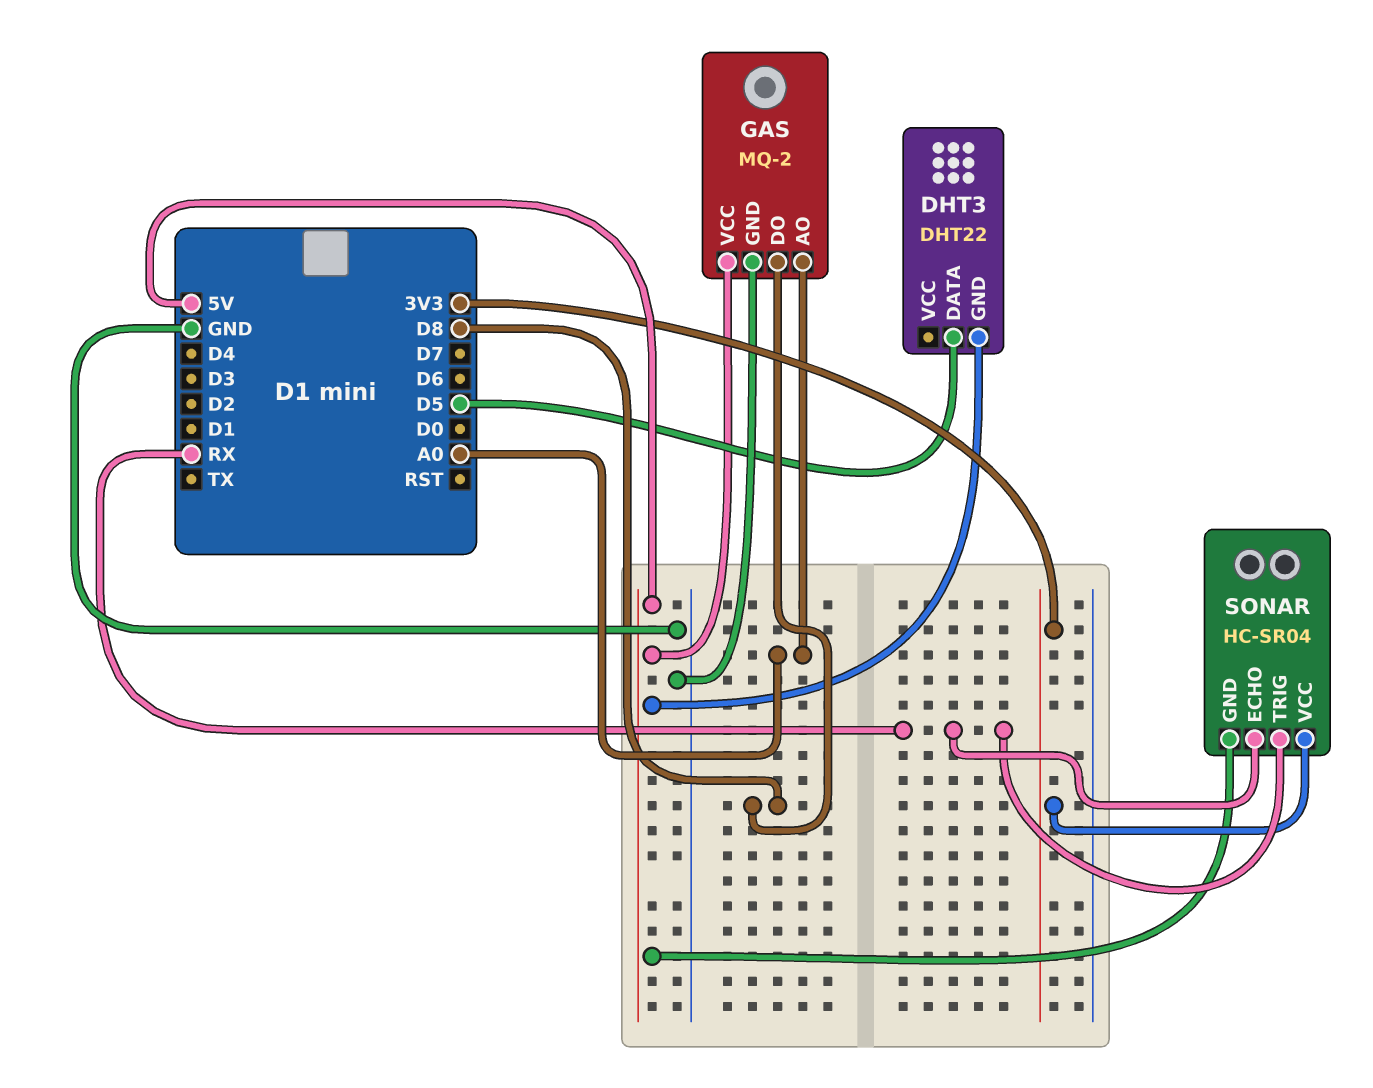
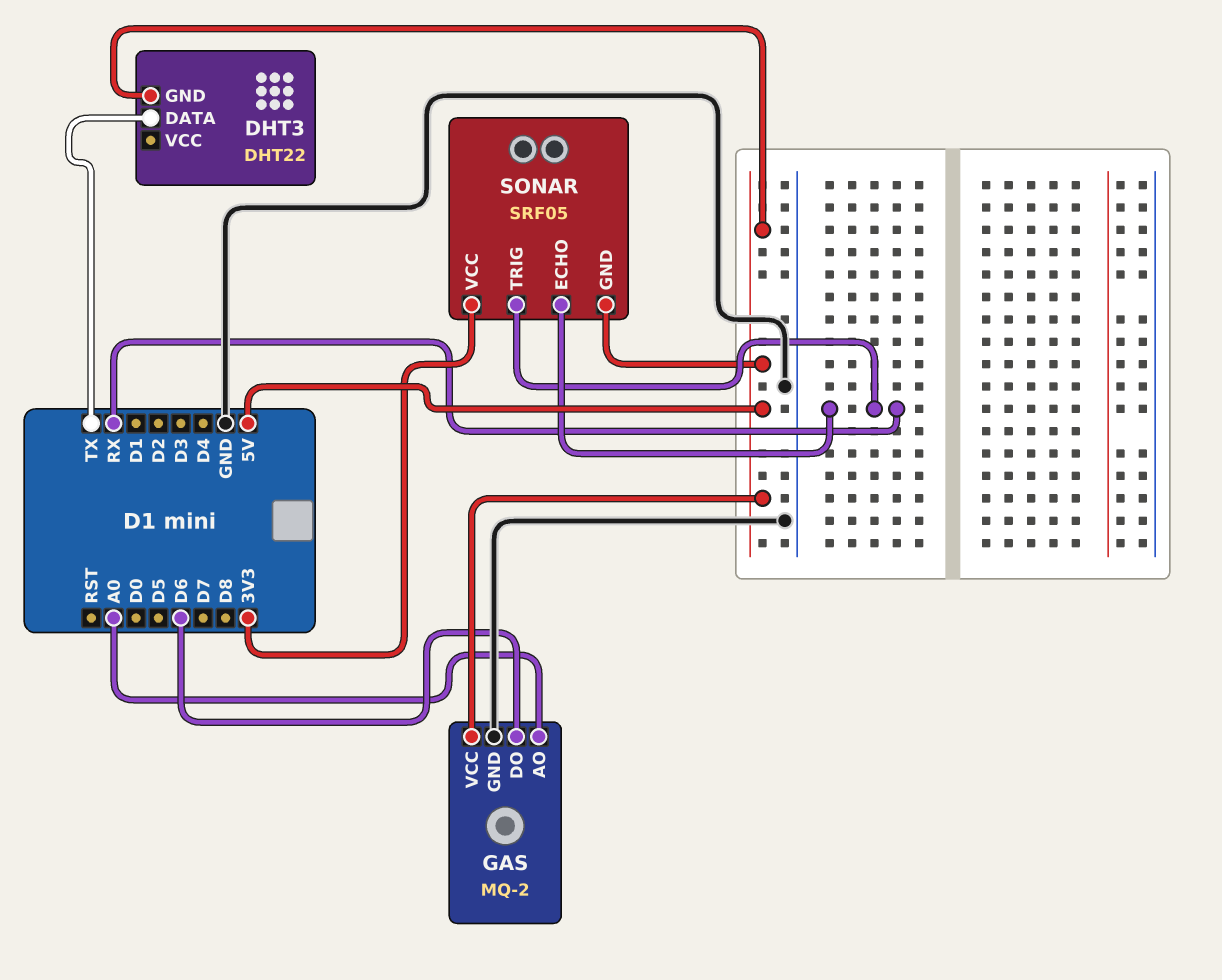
DHT3 pin DATA: D5 -> TX
GAS pin DO: D8 -> D6
SONAR: HC-SR04 -> SRF05

